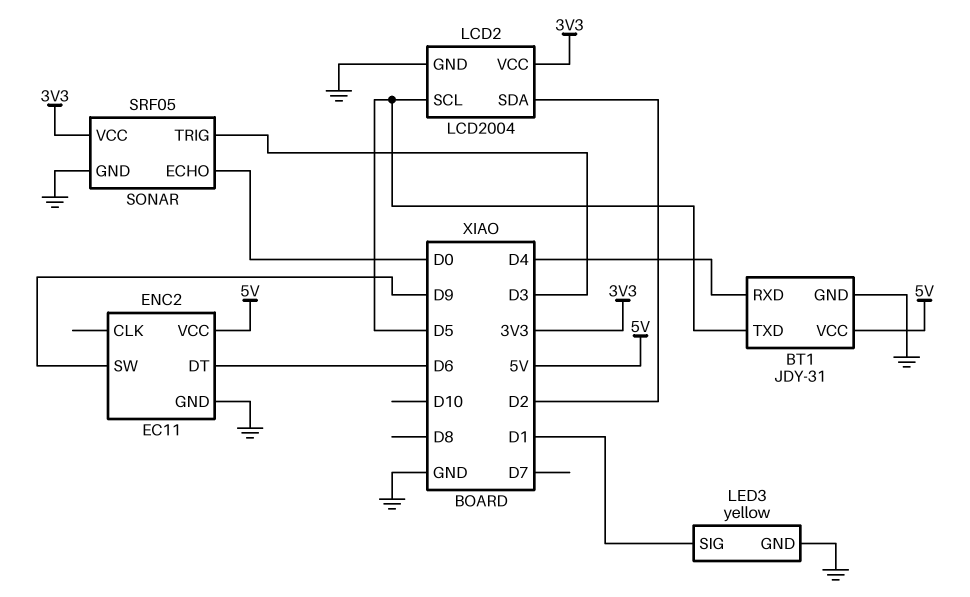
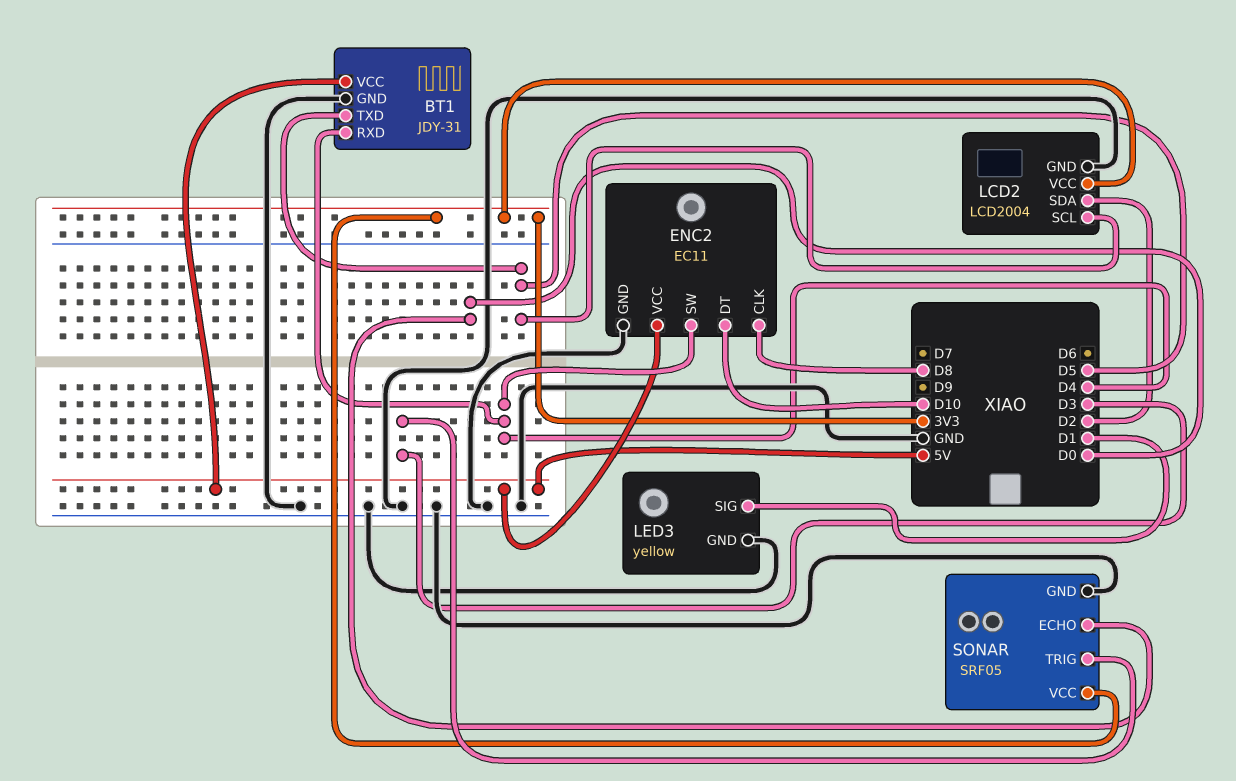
ENC2 pin CLK: none -> D8
ENC2 pin DT: D6 -> D10
ENC2 pin SW: D9 -> D4

